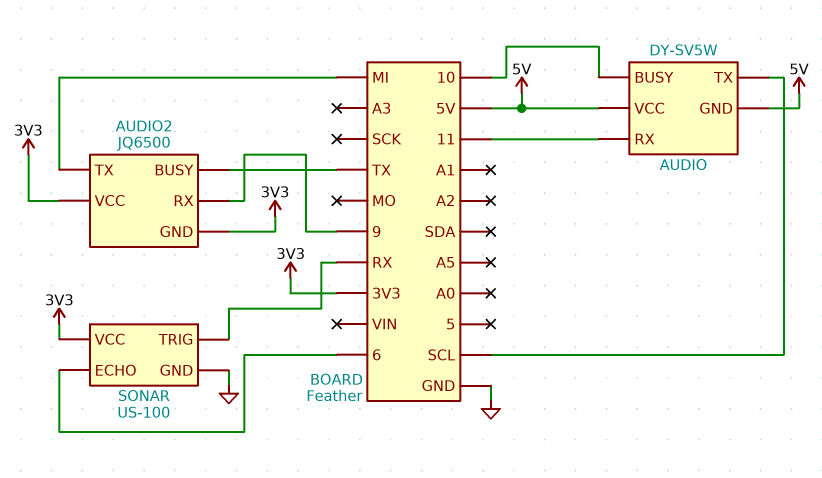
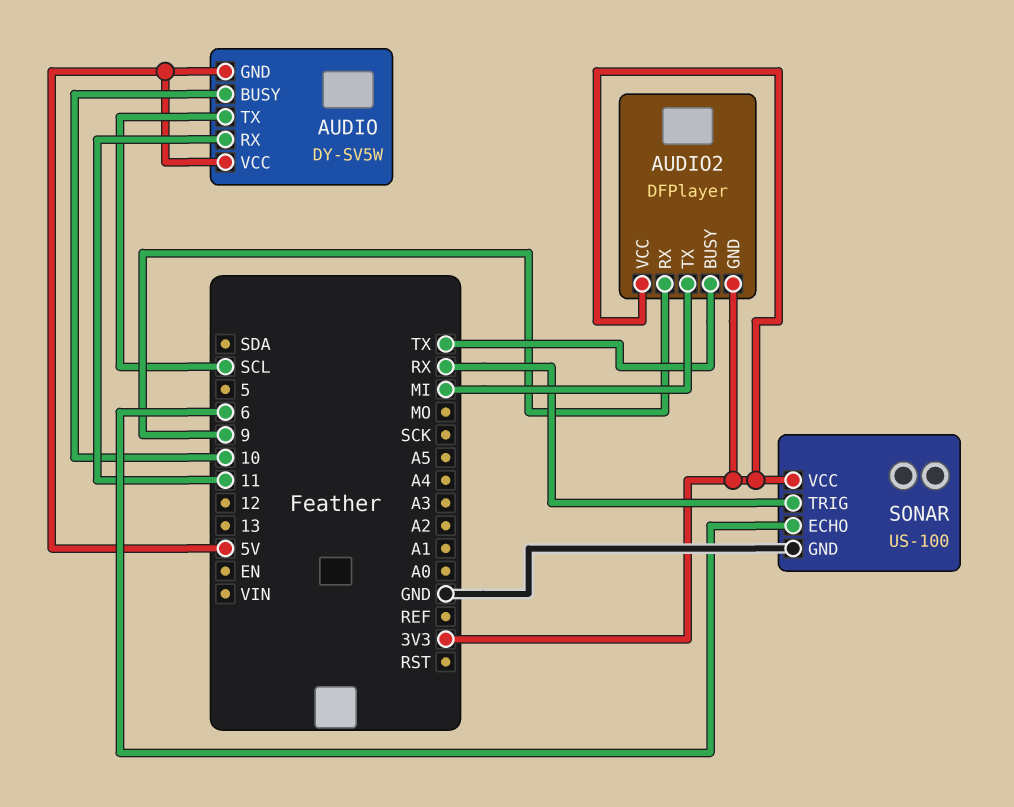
AUDIO2: JQ6500 -> DFPlayer

